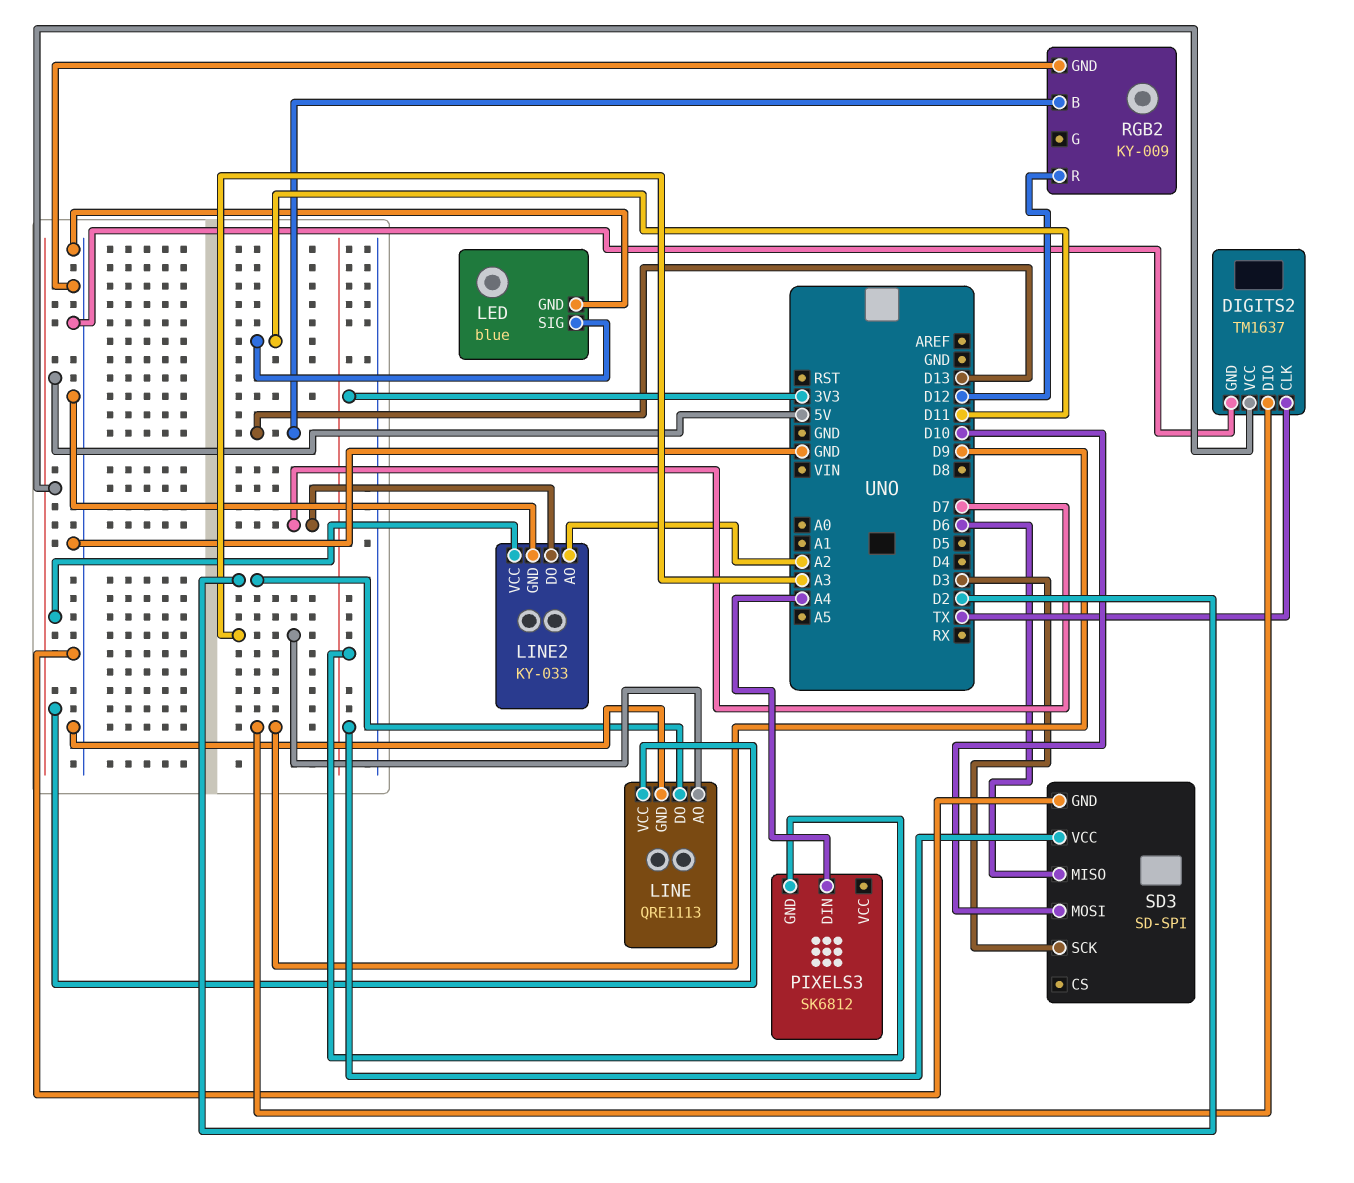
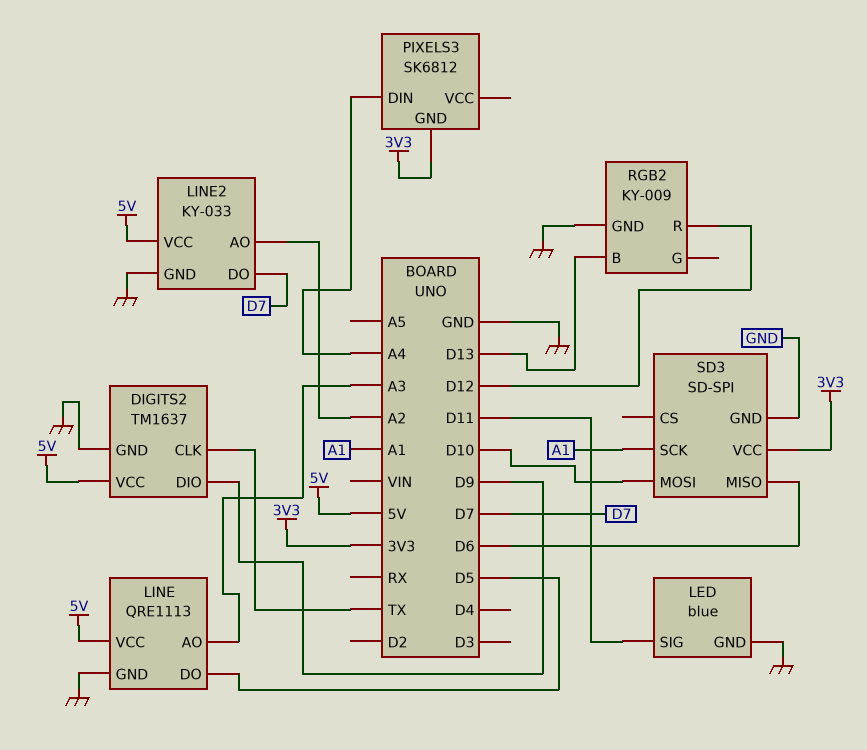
LINE pin DO: D2 -> D5
SD3 pin SCK: D3 -> A1

